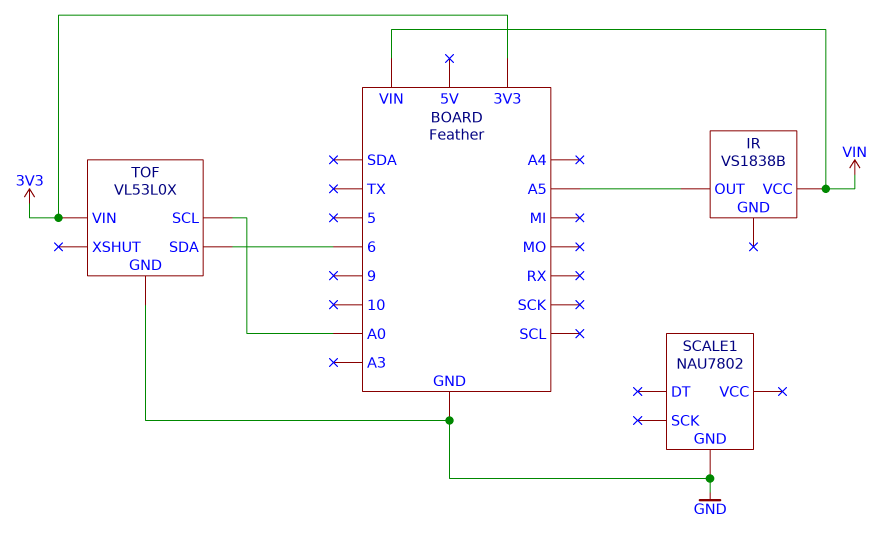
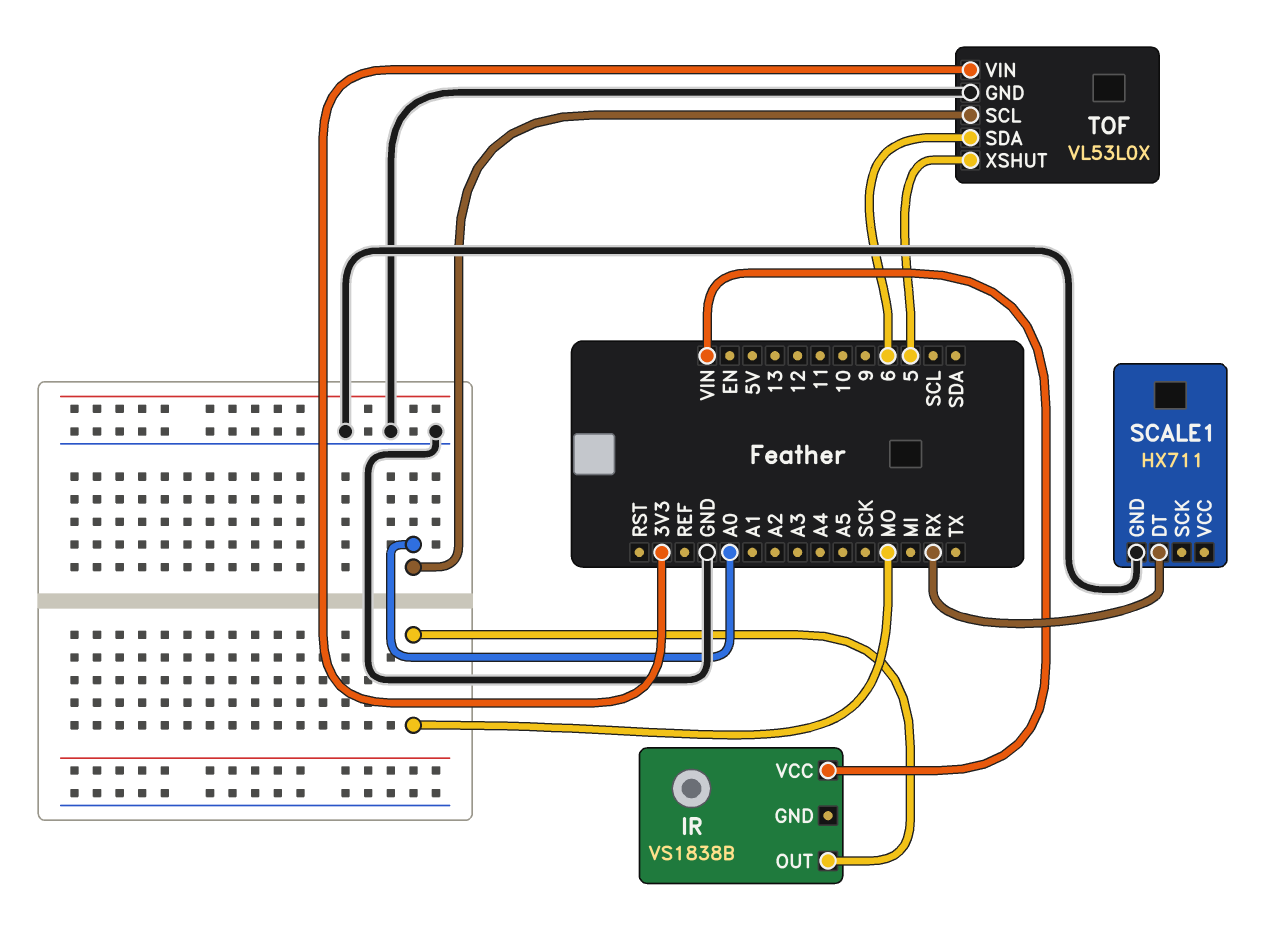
IR pin OUT: A5 -> MO
SCALE1: NAU7802 -> HX711
SCALE1 pin DT: none -> RX
TOF pin XSHUT: none -> 5

